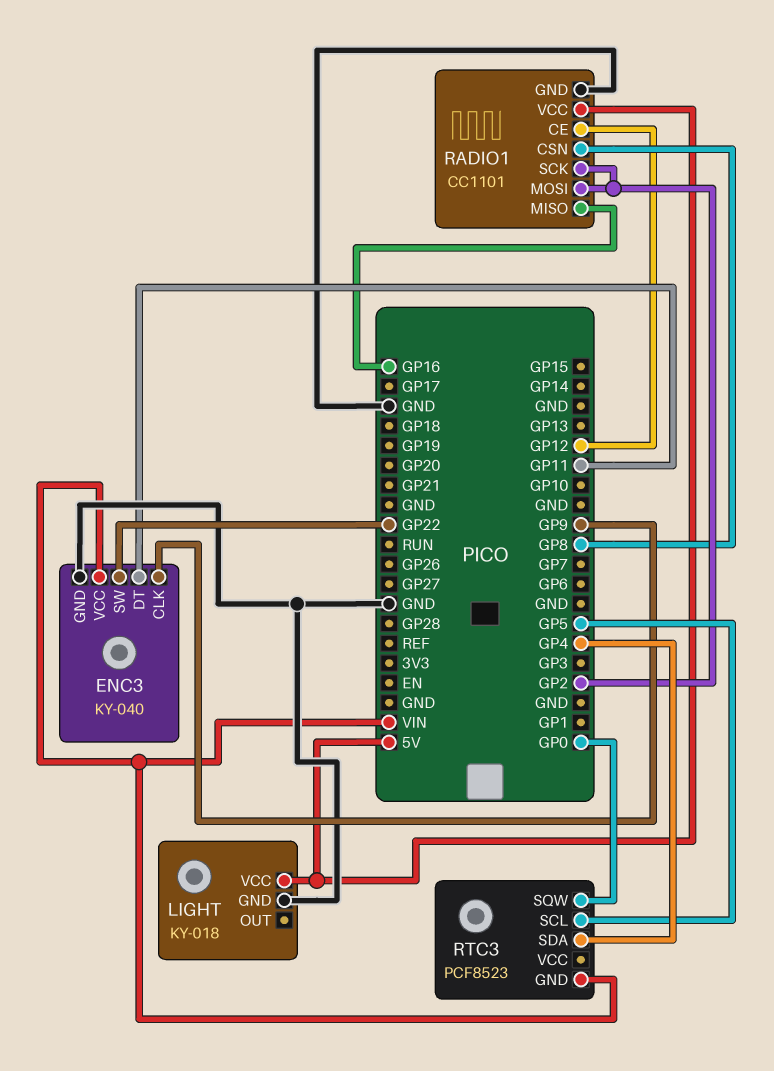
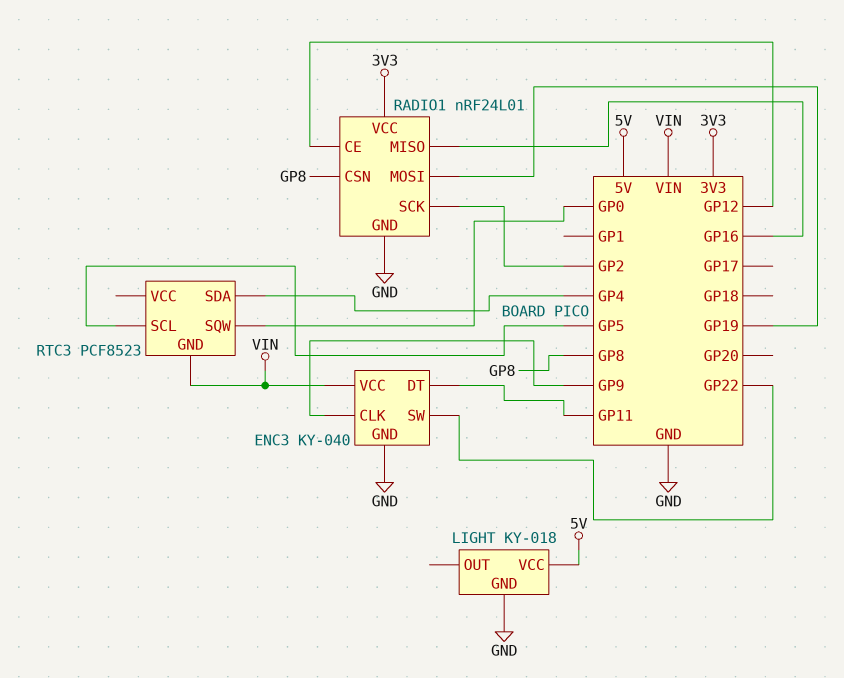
RADIO1: CC1101 -> nRF24L01
RADIO1 pin MOSI: GP2 -> GP19
RADIO1 pin VCC: 5V -> 3V3

